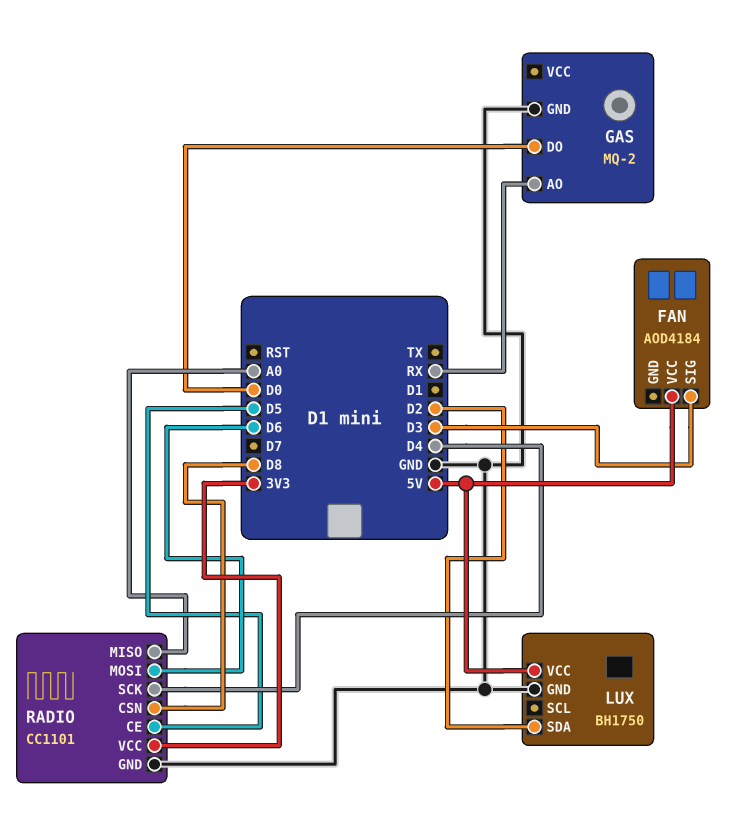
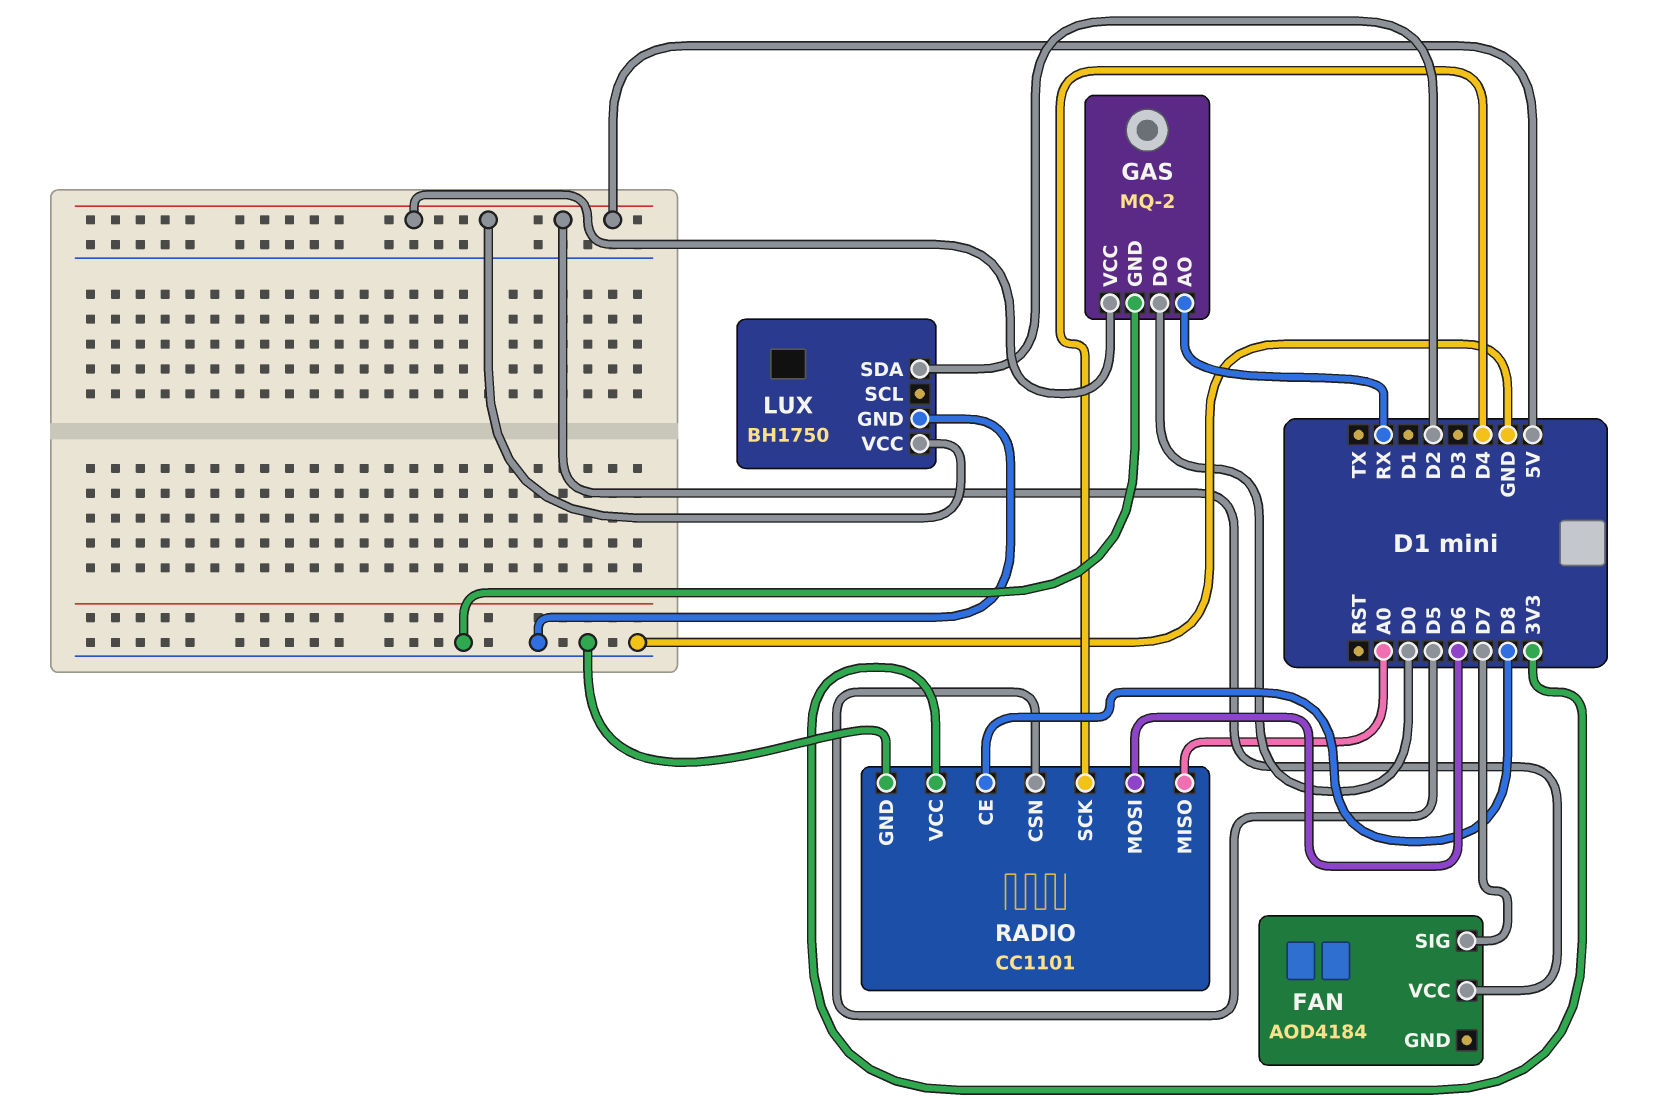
FAN pin SIG: D3 -> D7
GAS pin VCC: none -> 5V
RADIO pin CE: D5 -> D8
RADIO pin CSN: D8 -> D5

